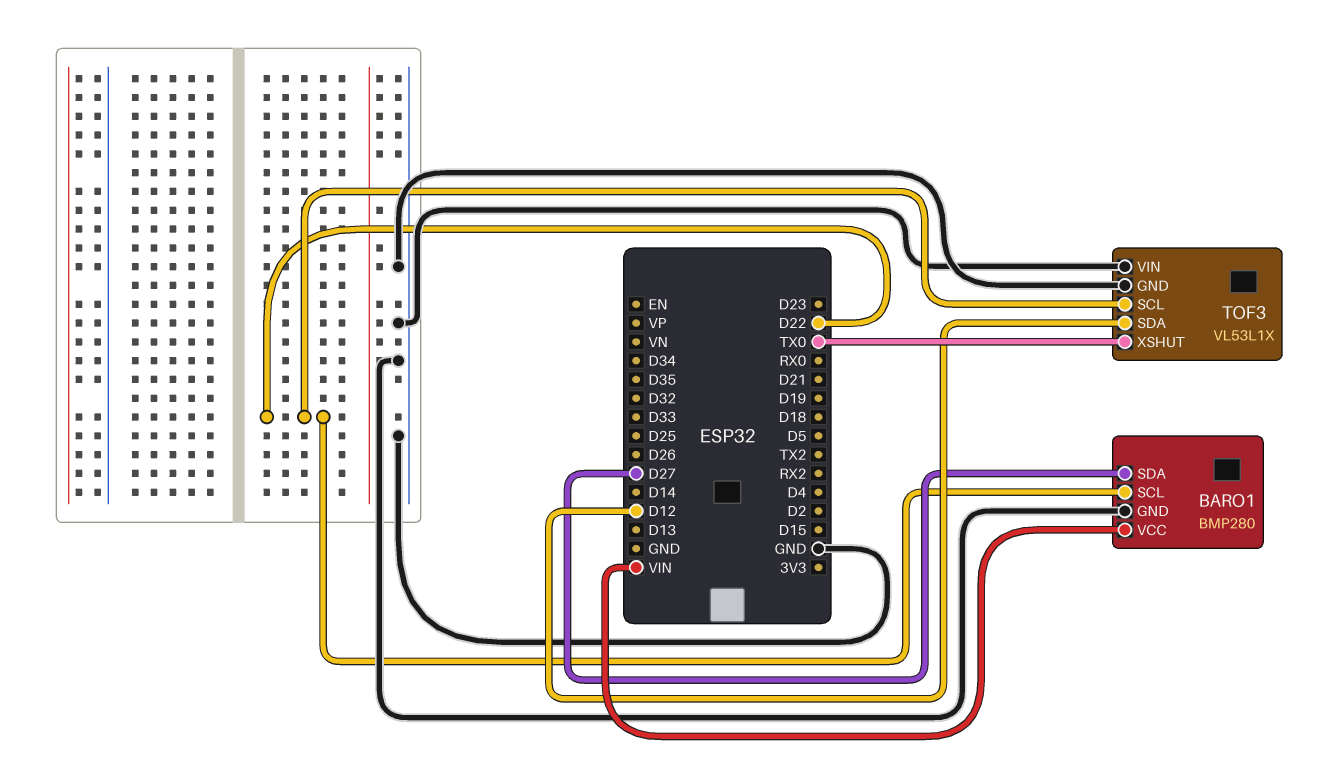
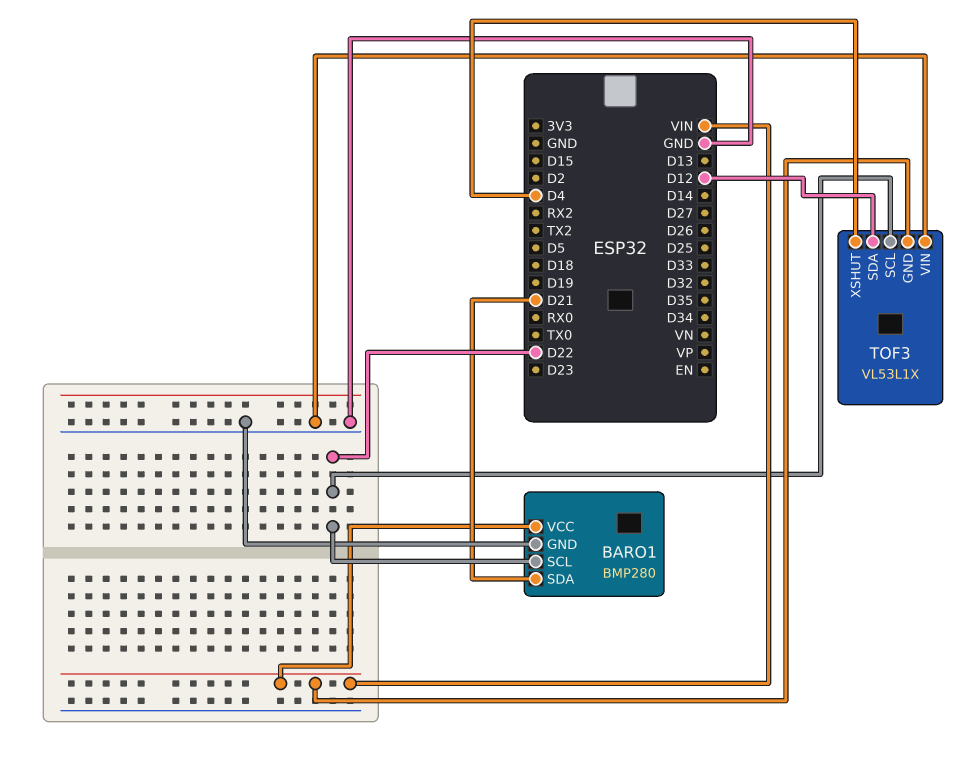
BARO1 pin SDA: D27 -> D21
TOF3 pin GND: GND -> VIN
TOF3 pin XSHUT: TX0 -> D4

